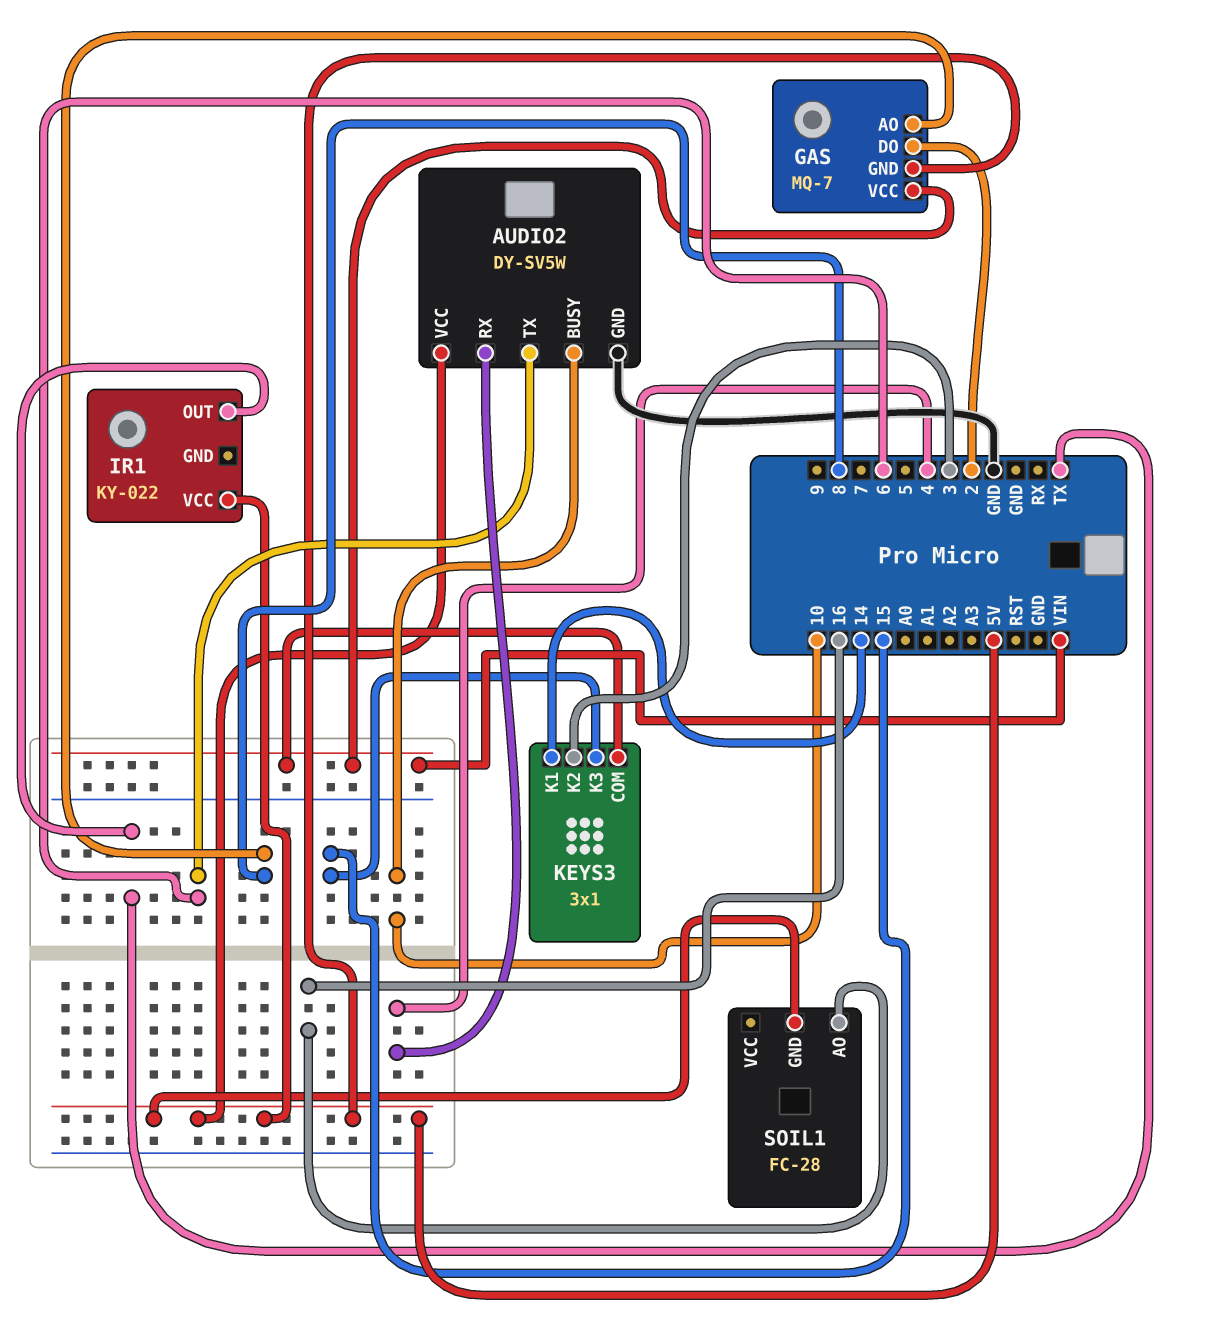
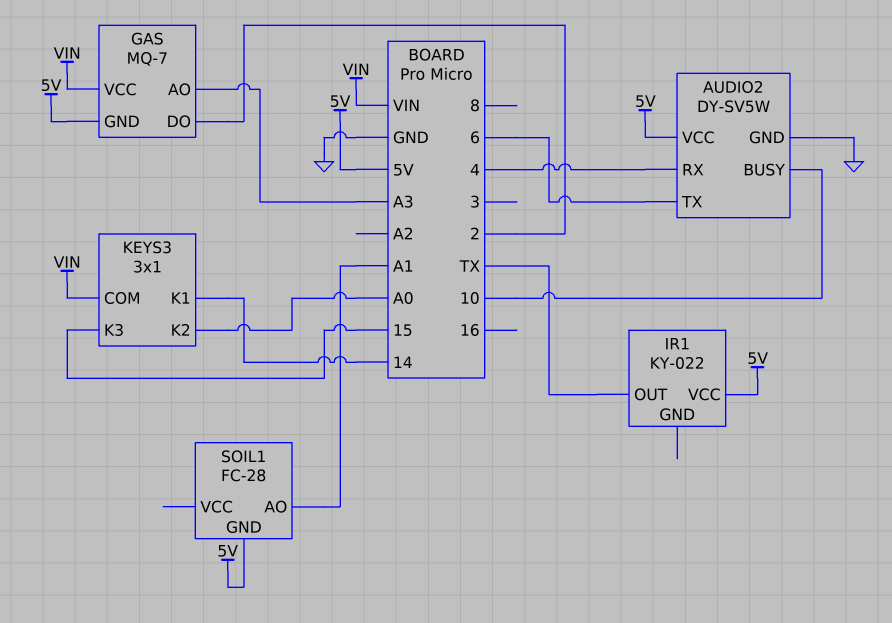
GAS pin AO: 8 -> A3
KEYS3 pin K2: 3 -> A0
SOIL1 pin AO: 16 -> A1

